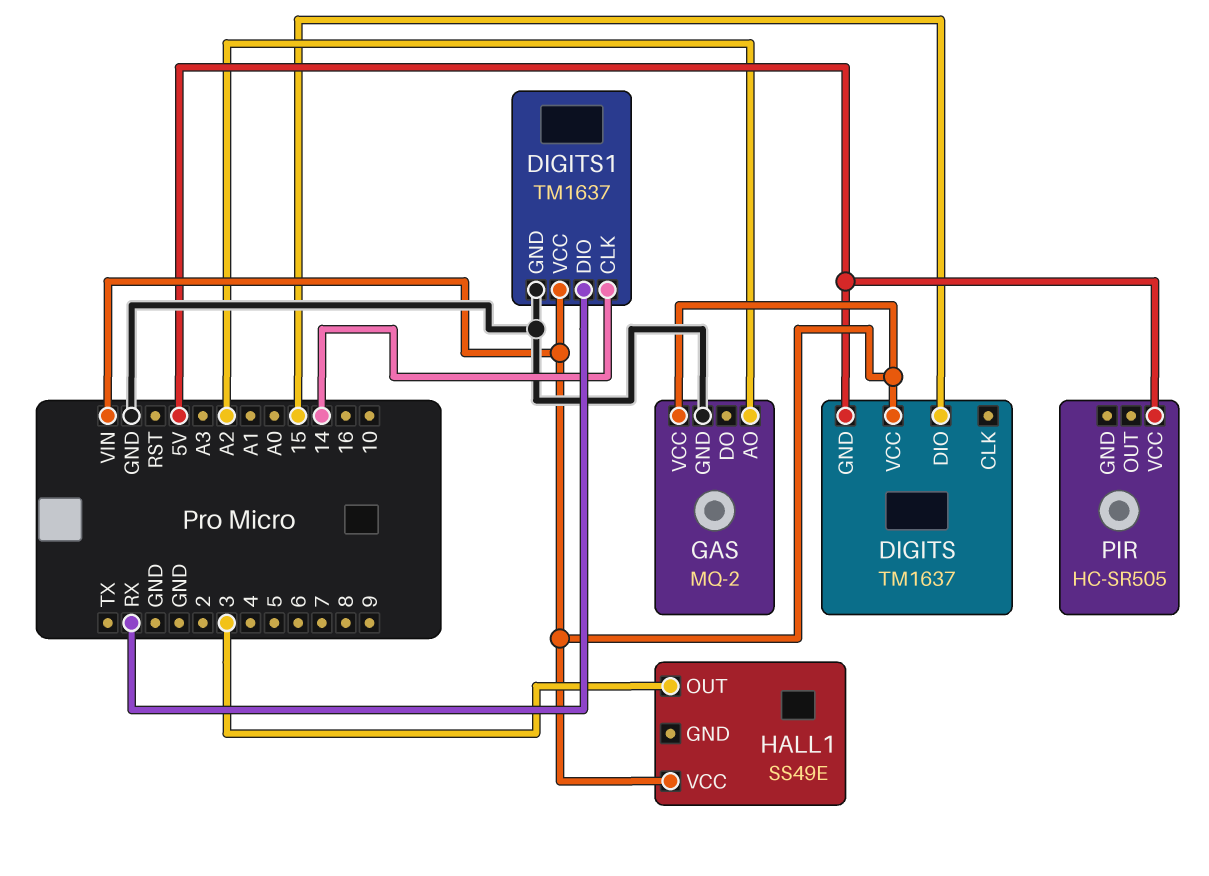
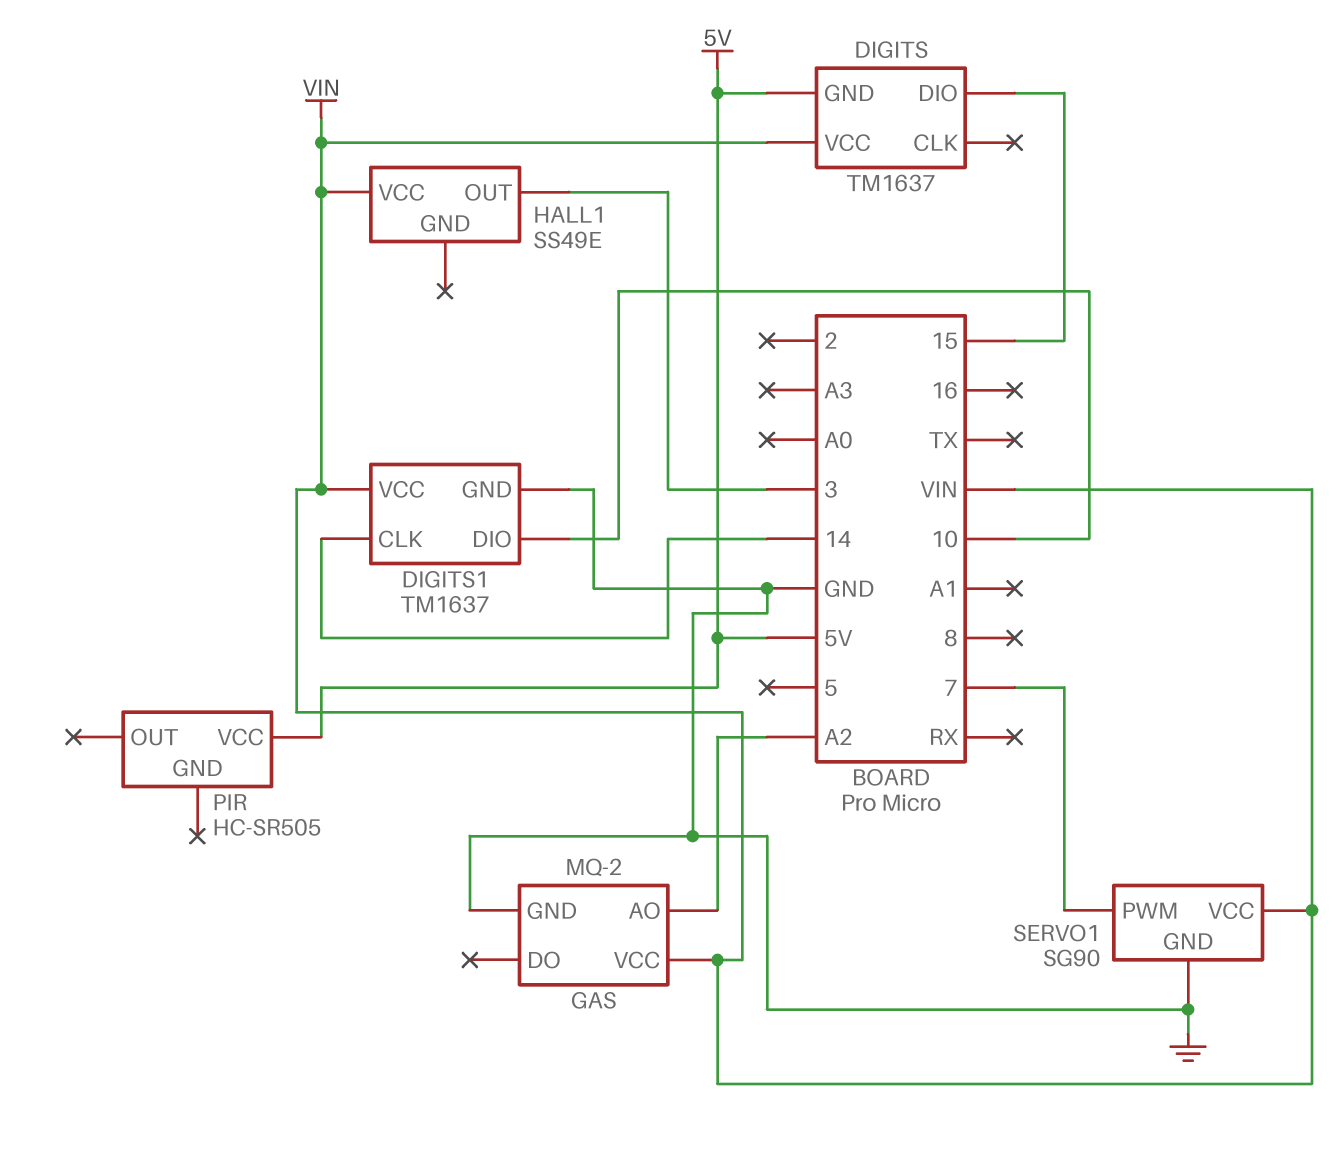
DIGITS1 pin DIO: RX -> 10
SERVO1: none -> SG90
SERVO1 pin GND: none -> GND
SERVO1 pin PWM: none -> 7
SERVO1 pin VCC: none -> VIN

